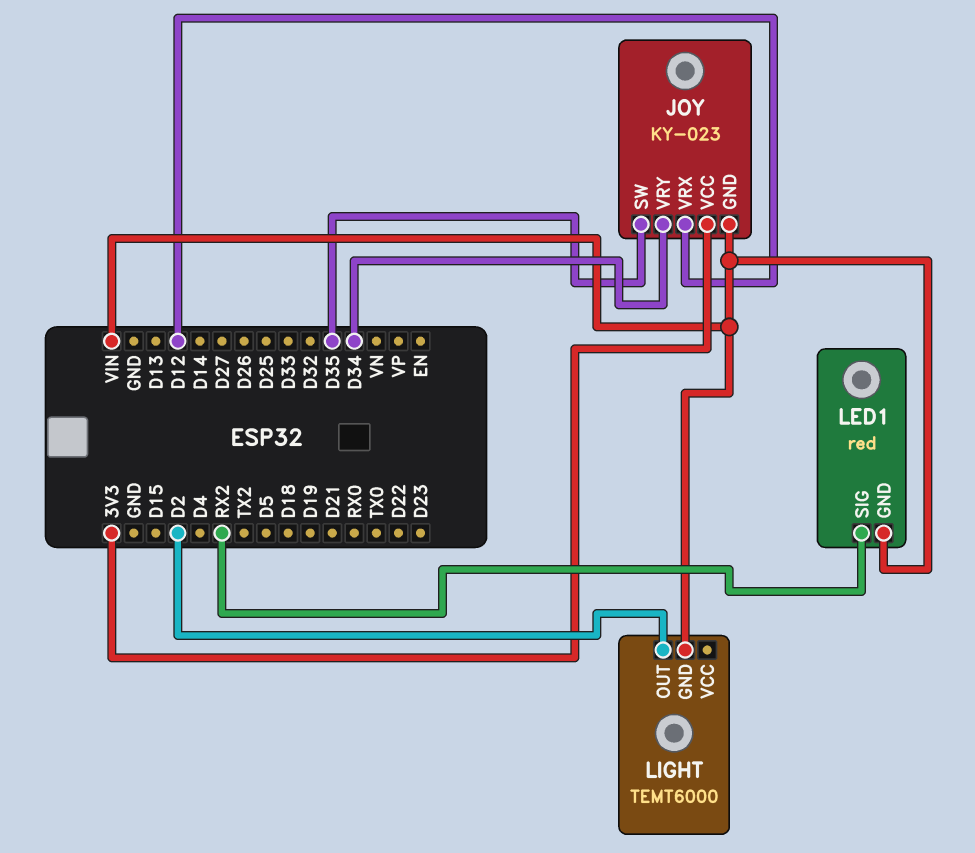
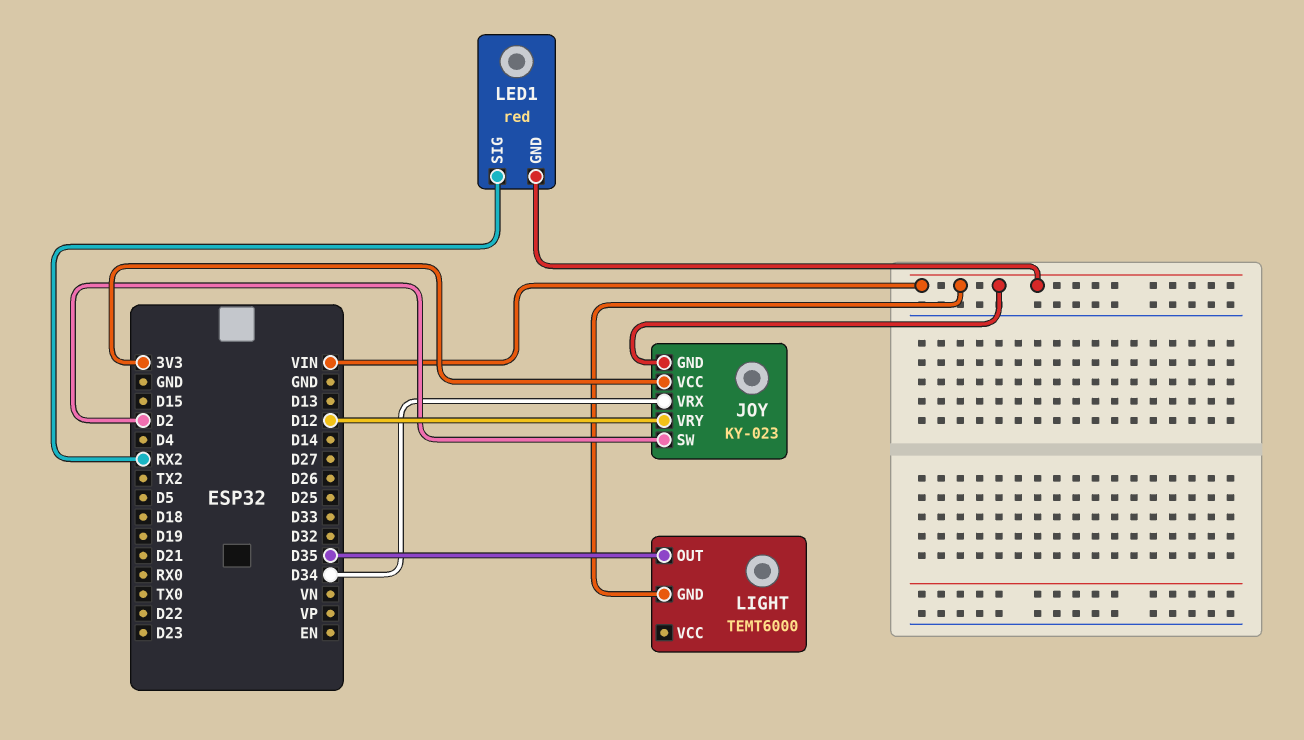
JOY pin SW: D35 -> D2
JOY pin VRX: D12 -> D34
JOY pin VRY: D34 -> D12
LIGHT pin OUT: D2 -> D35

